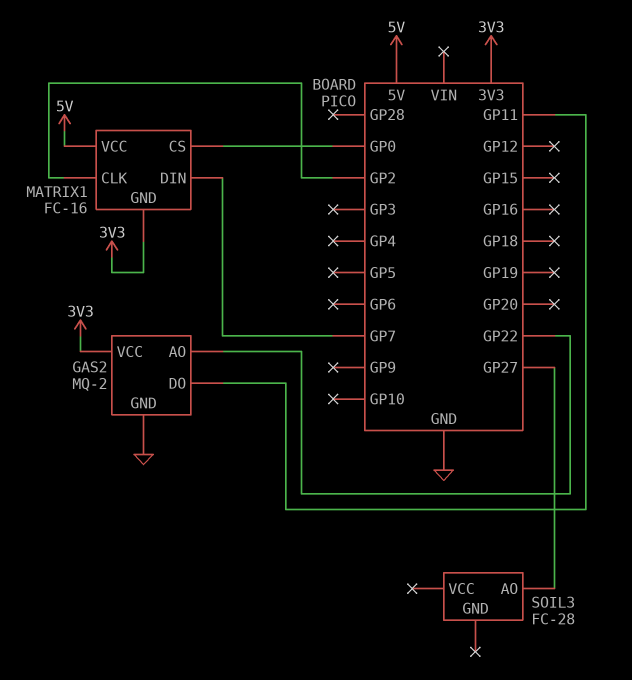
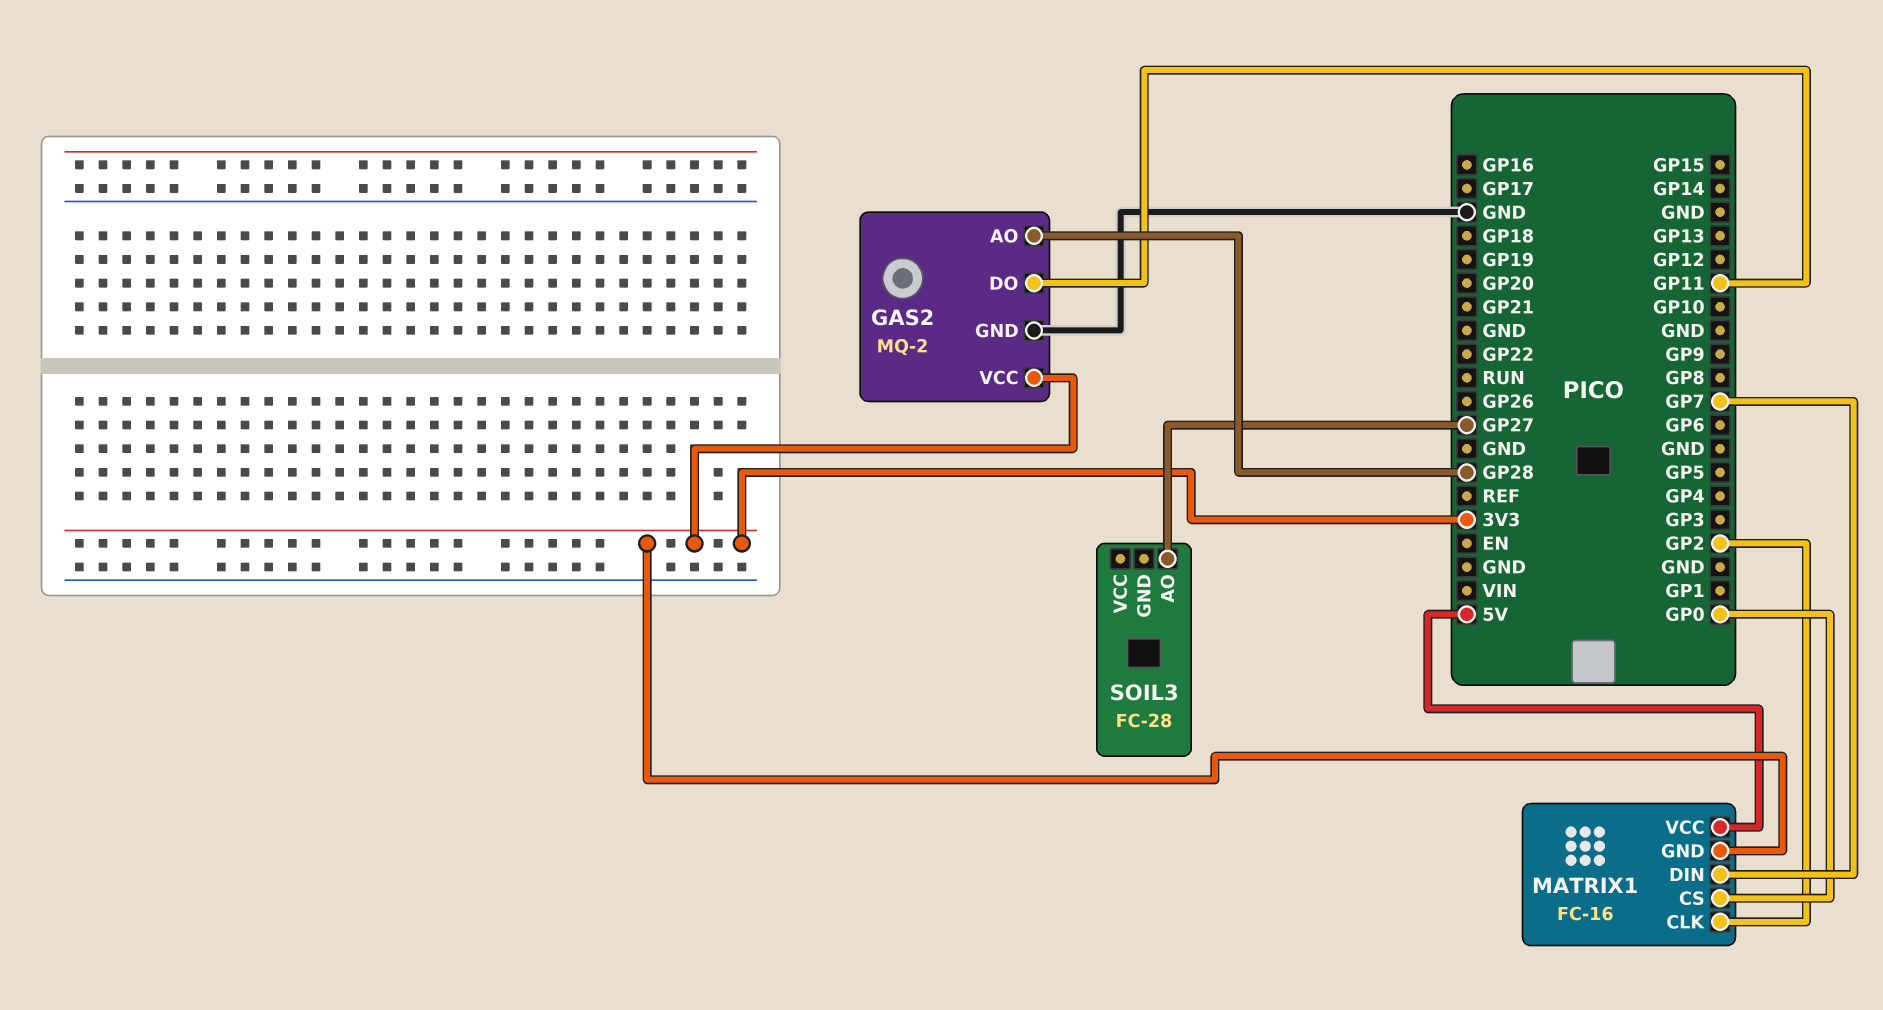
GAS2 pin AO: GP22 -> GP28

